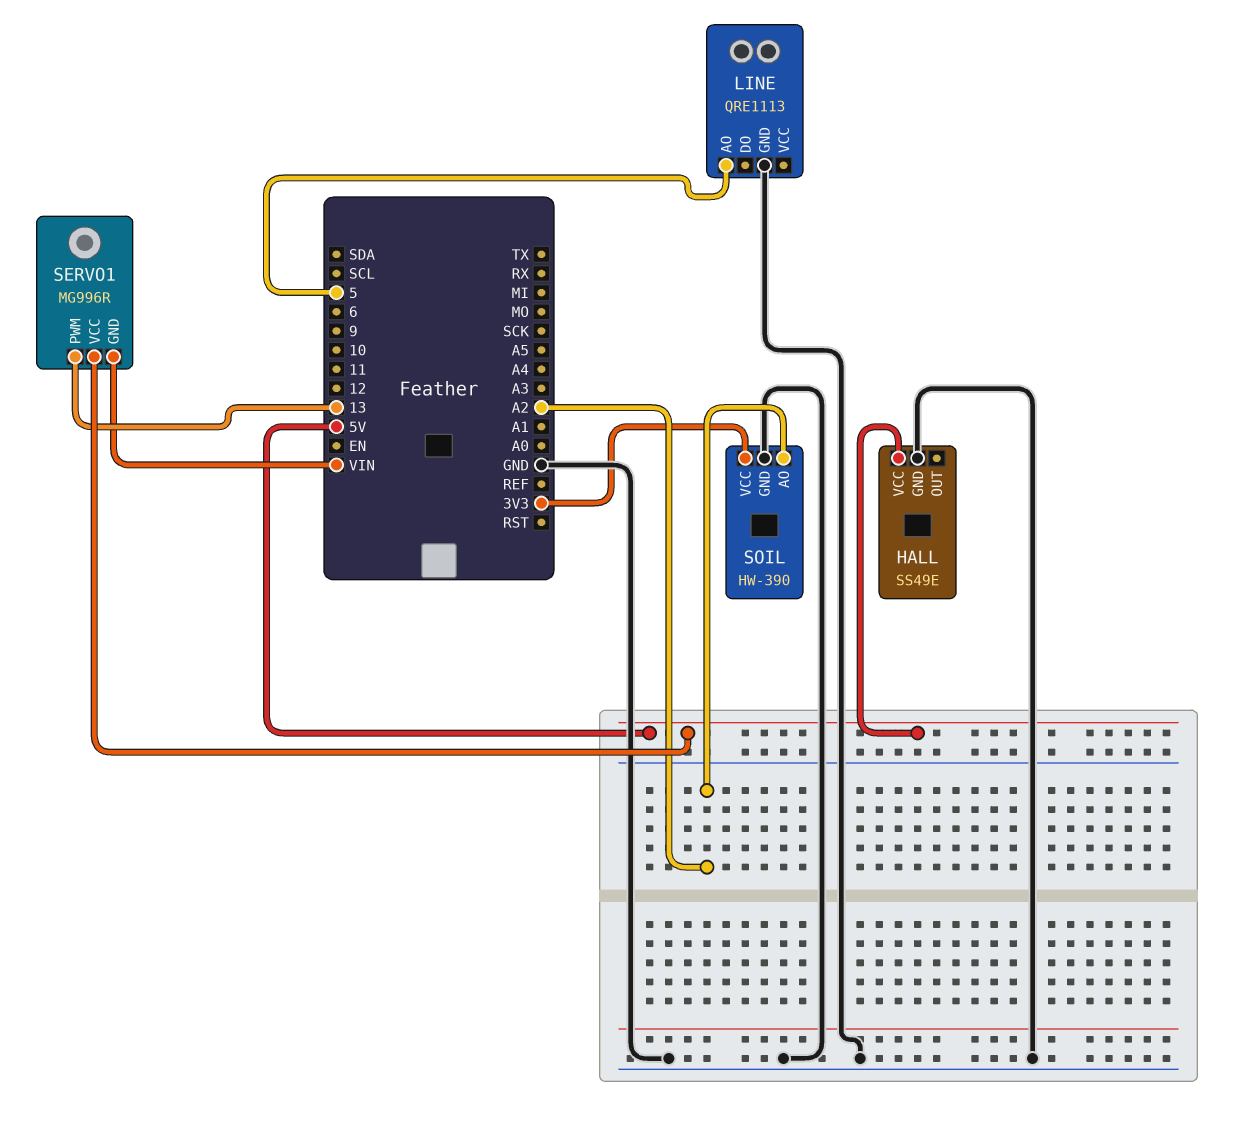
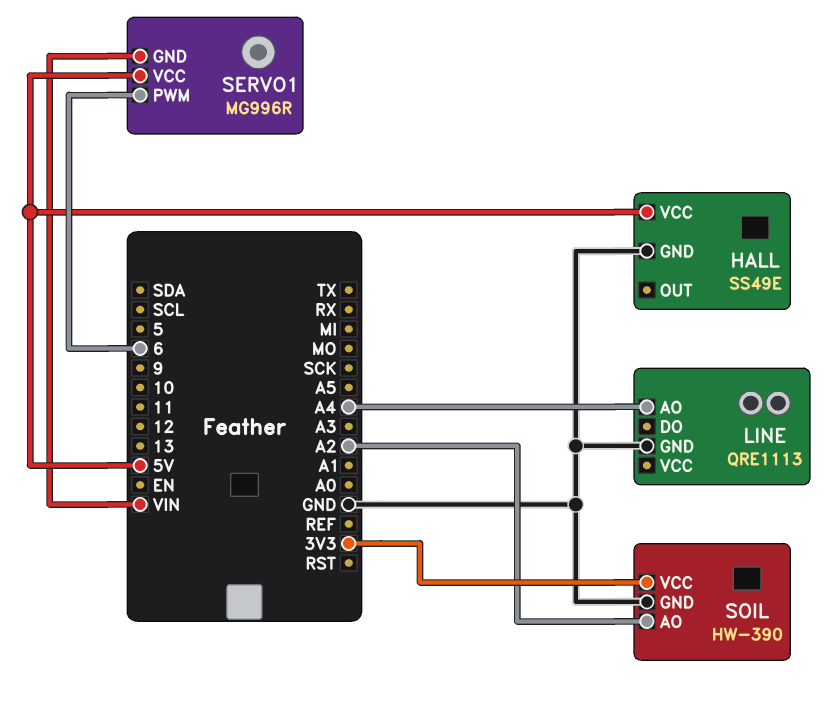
LINE pin AO: 5 -> A4
SERVO1 pin PWM: 13 -> 6

